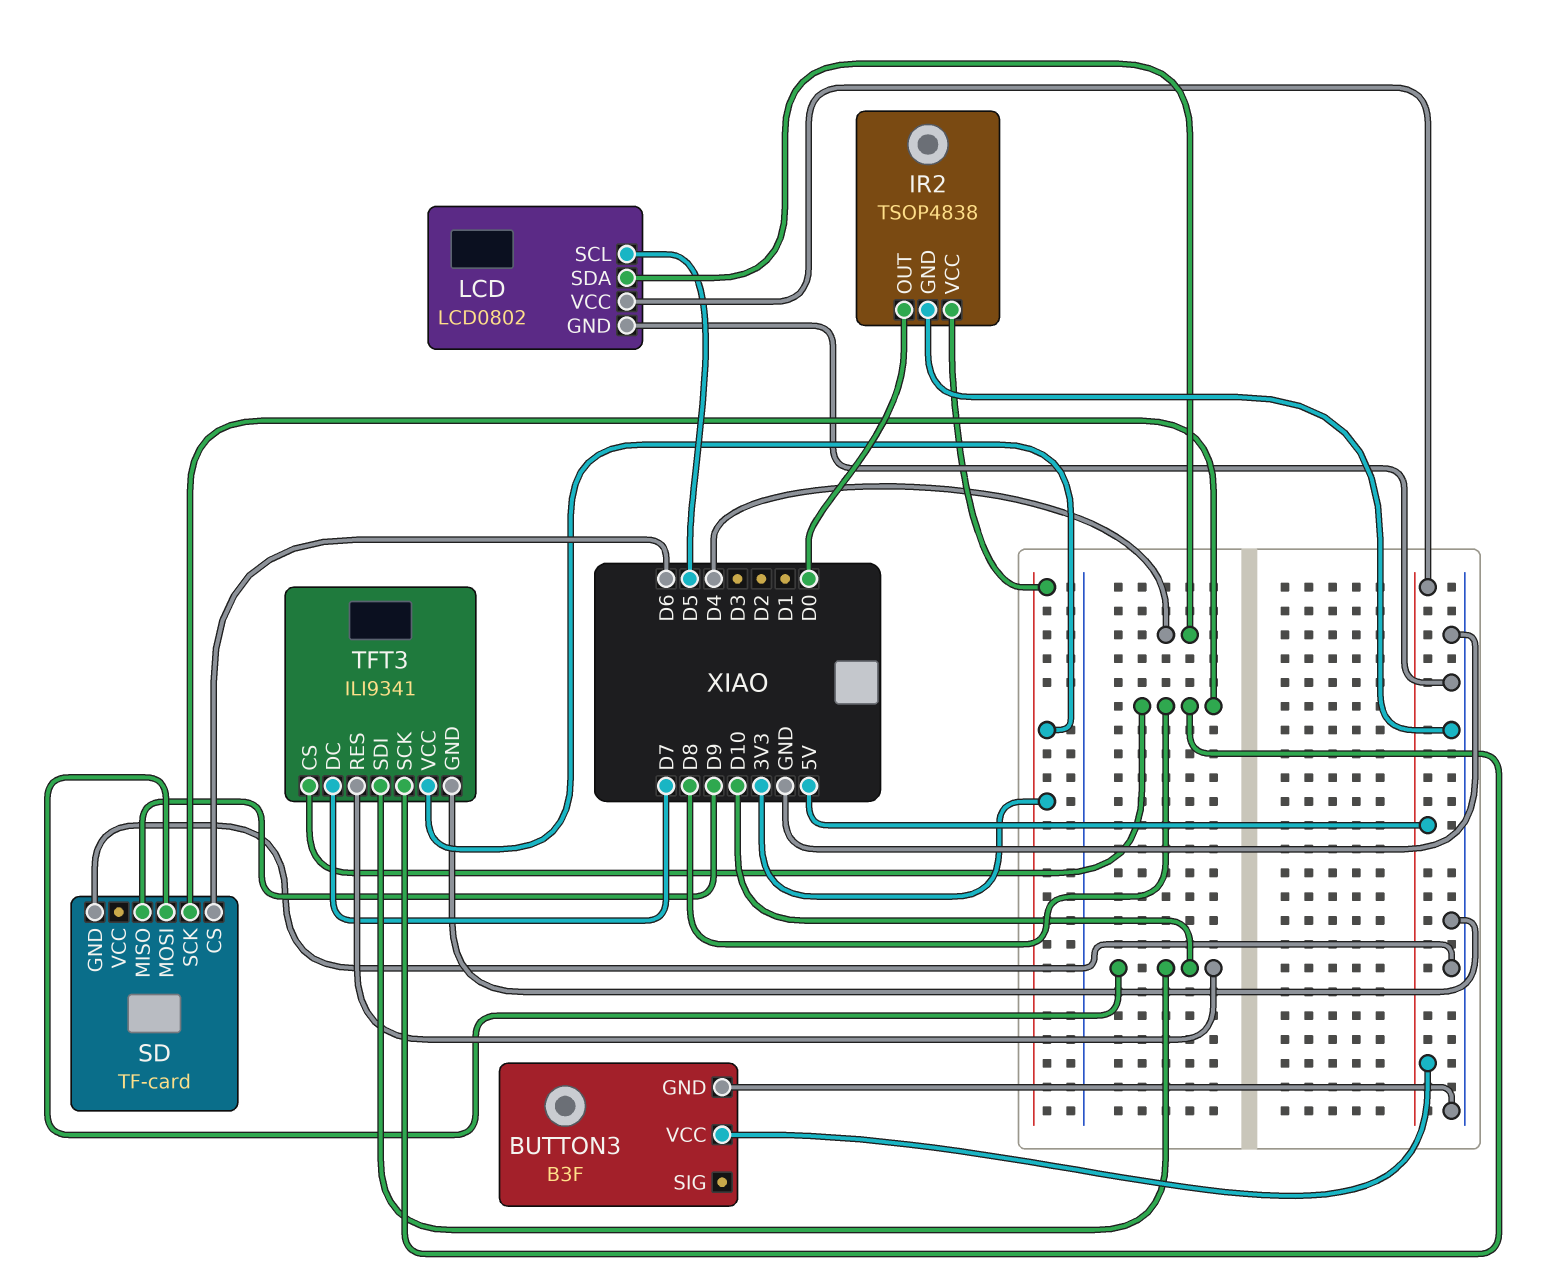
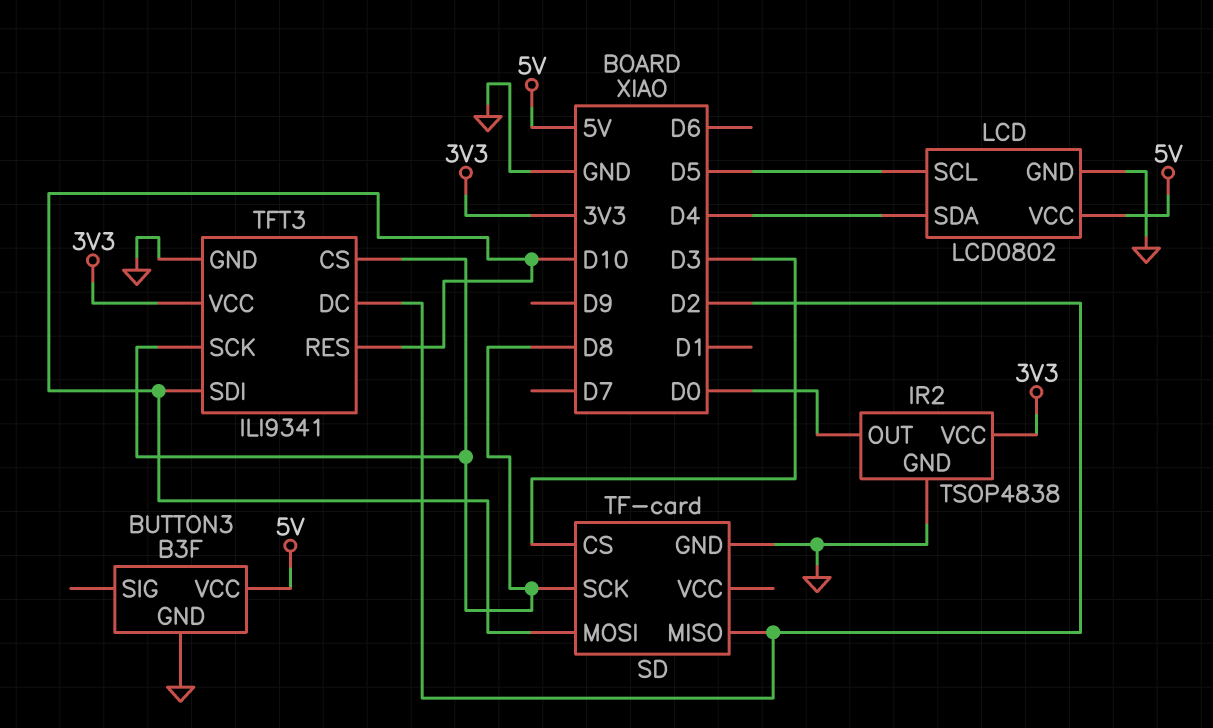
SD pin CS: D6 -> D3
SD pin MISO: D9 -> D2
TFT3 pin DC: D7 -> D2

